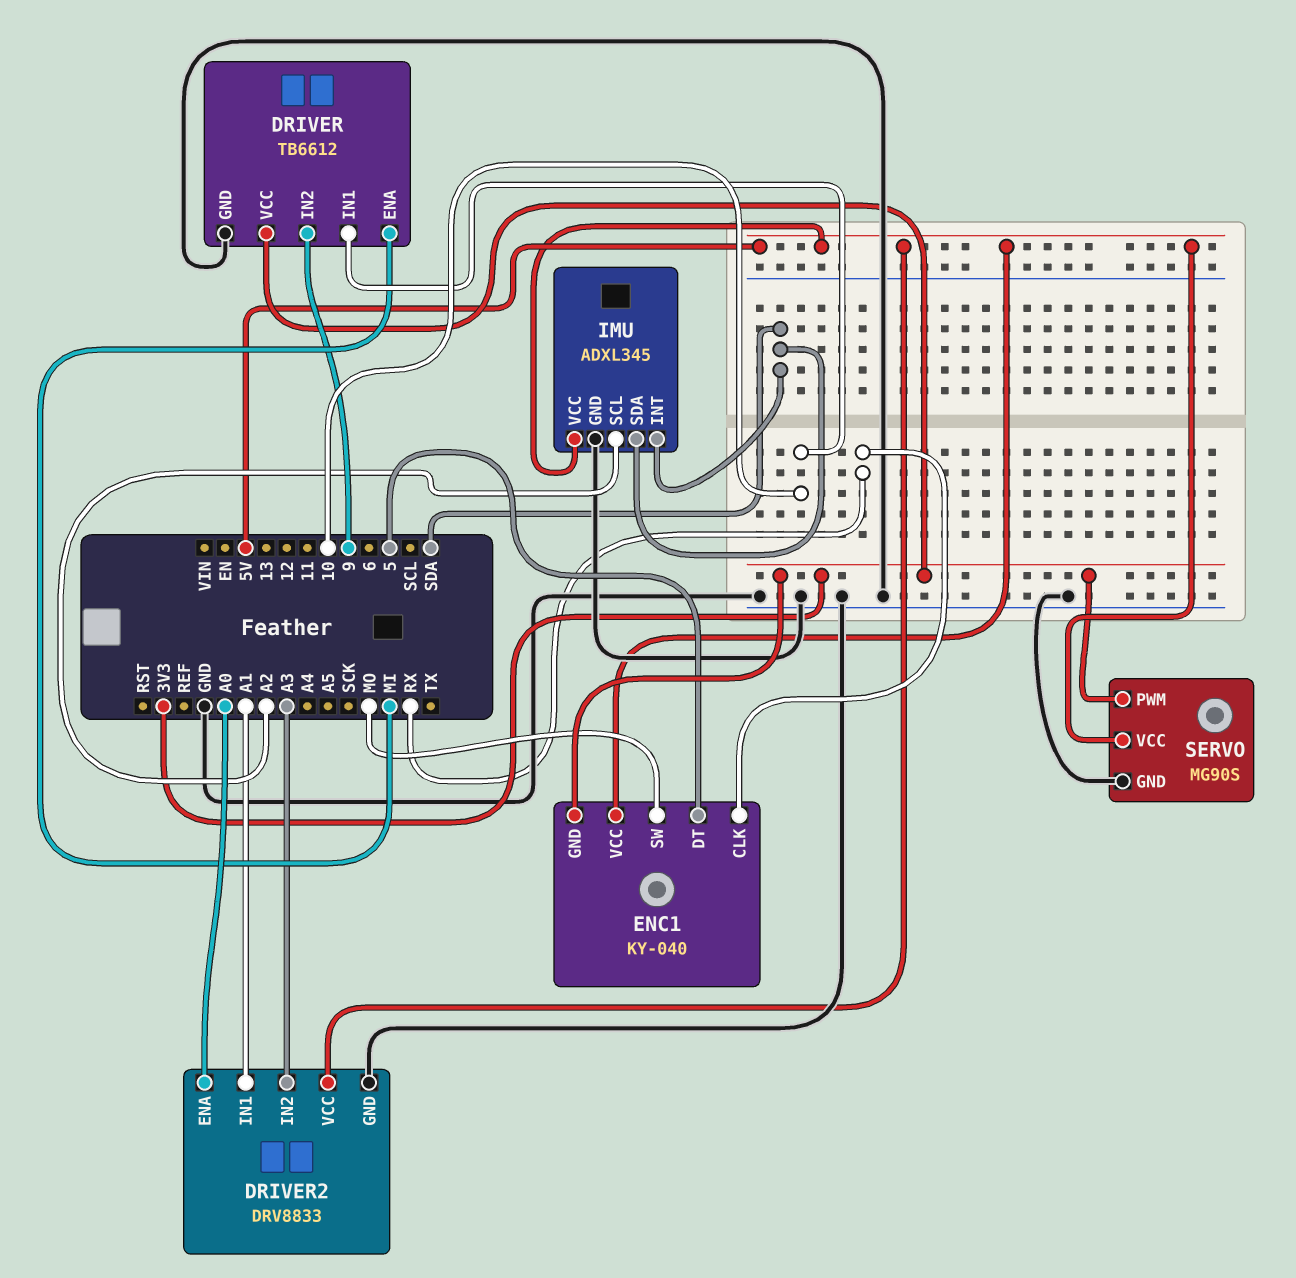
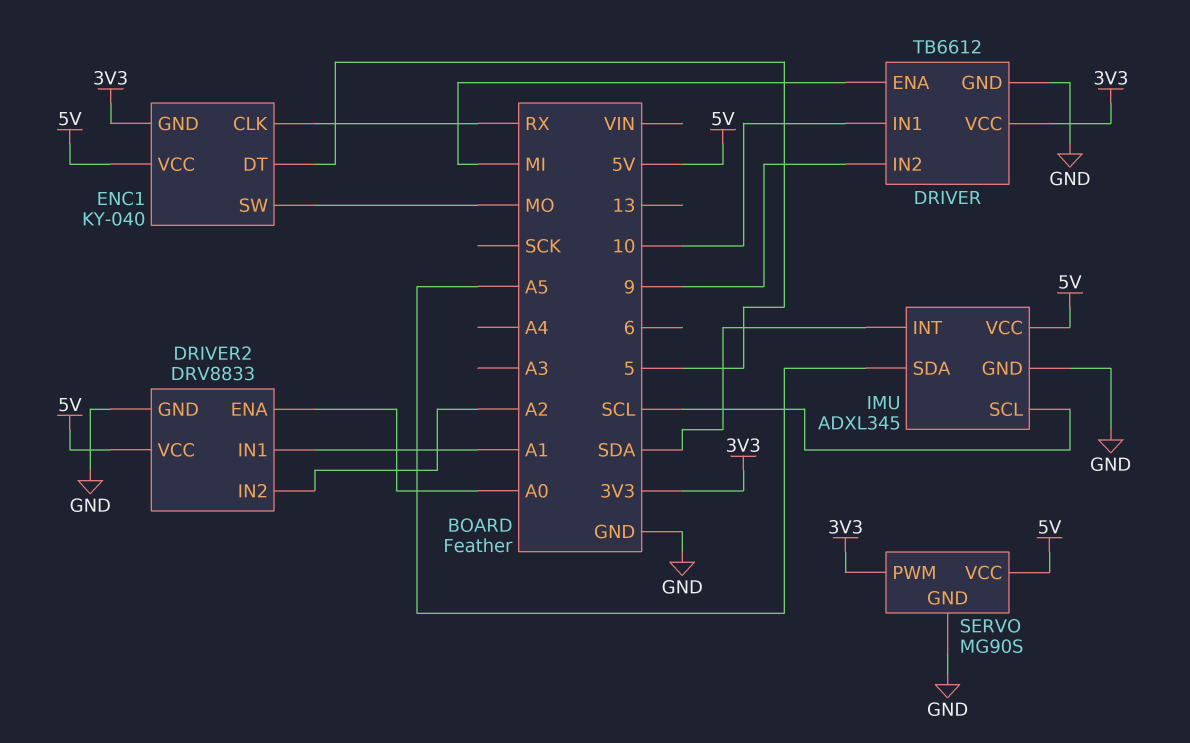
DRIVER2 pin IN2: A3 -> A2
IMU pin SCL: A2 -> SCL
IMU pin SDA: SDA -> A5

